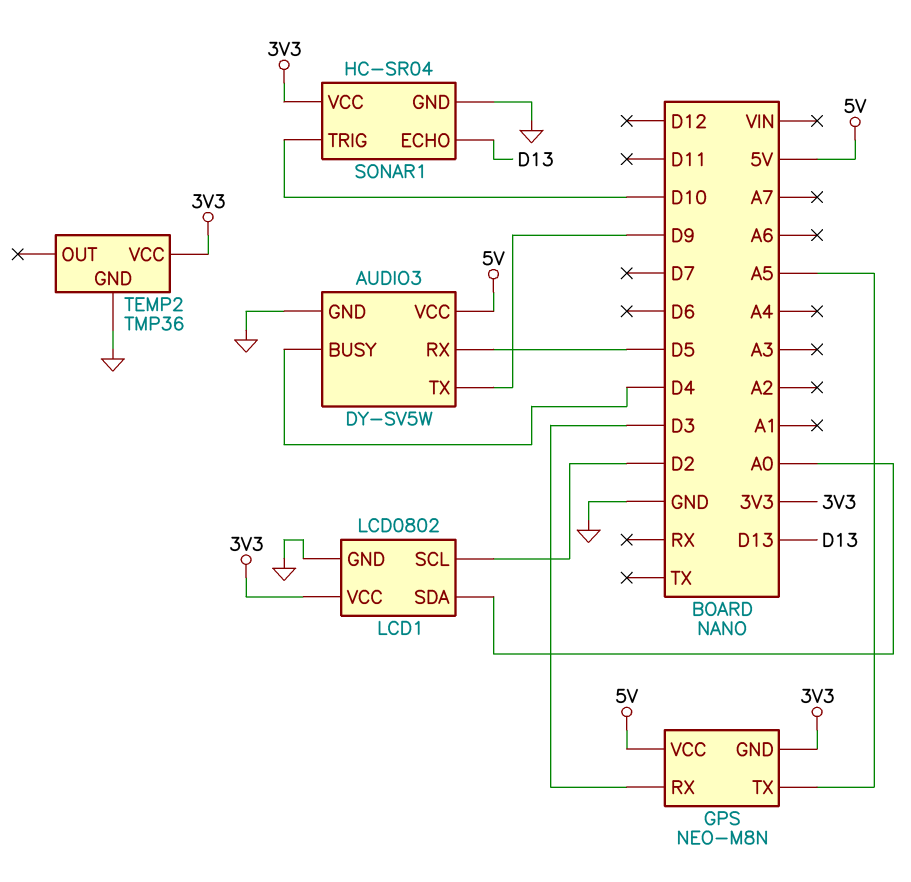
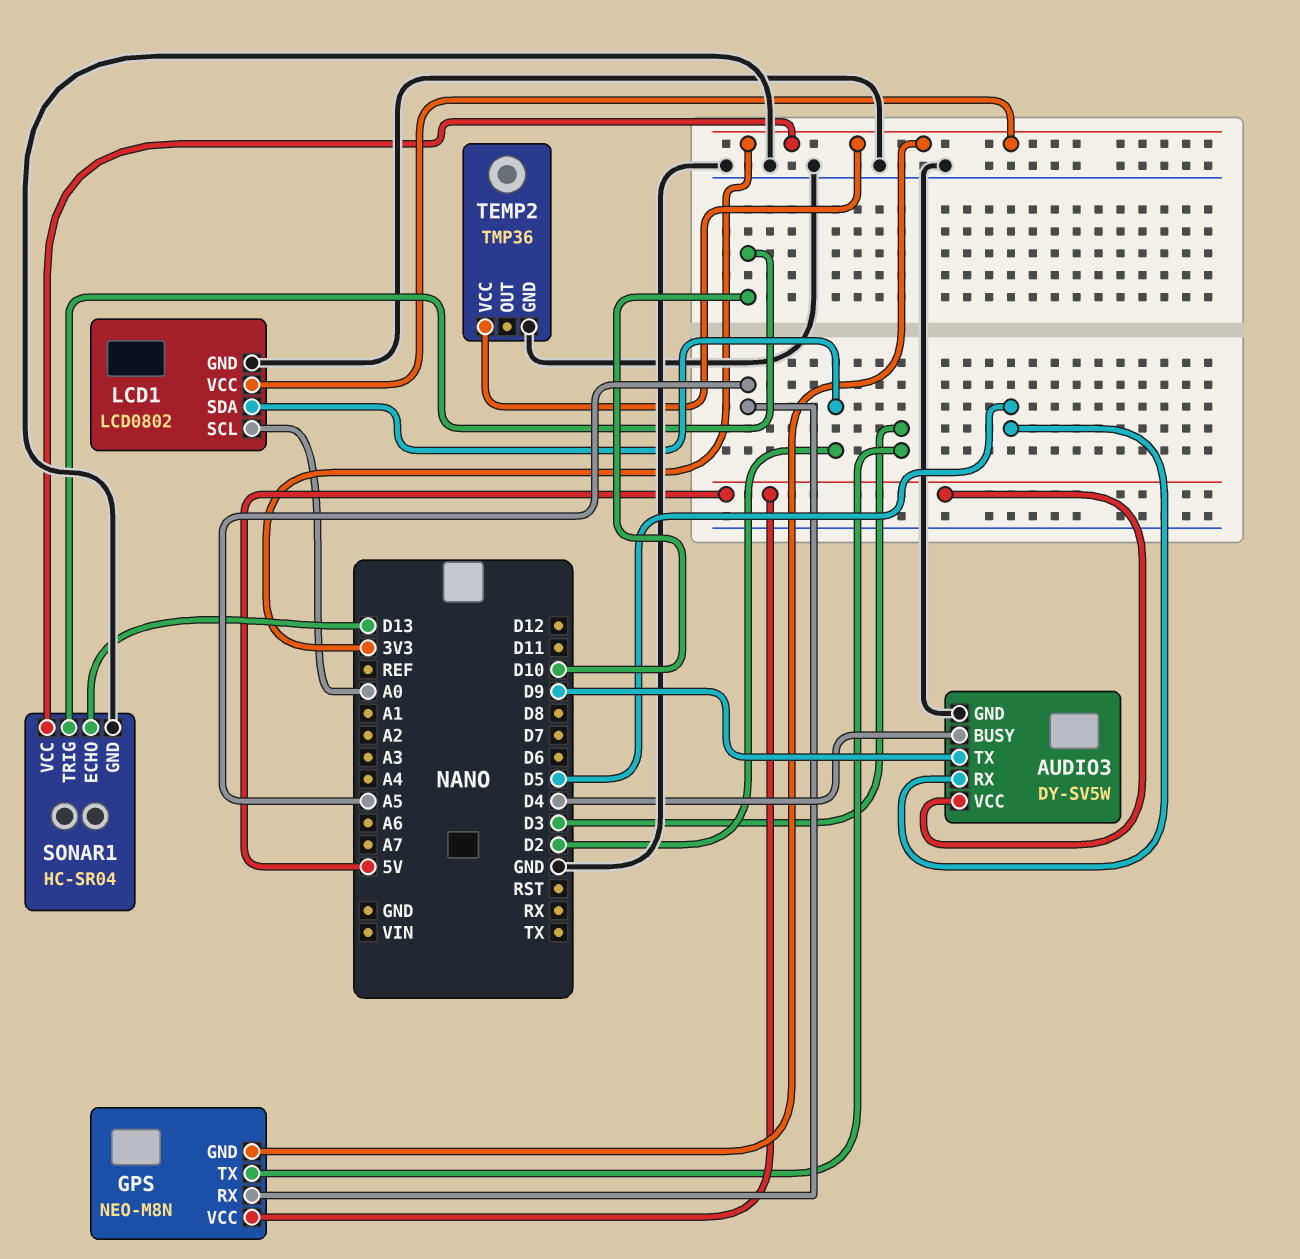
GPS pin RX: D3 -> A5
GPS pin TX: A5 -> D3
LCD1 pin SCL: D2 -> A0
LCD1 pin SDA: A0 -> D2

